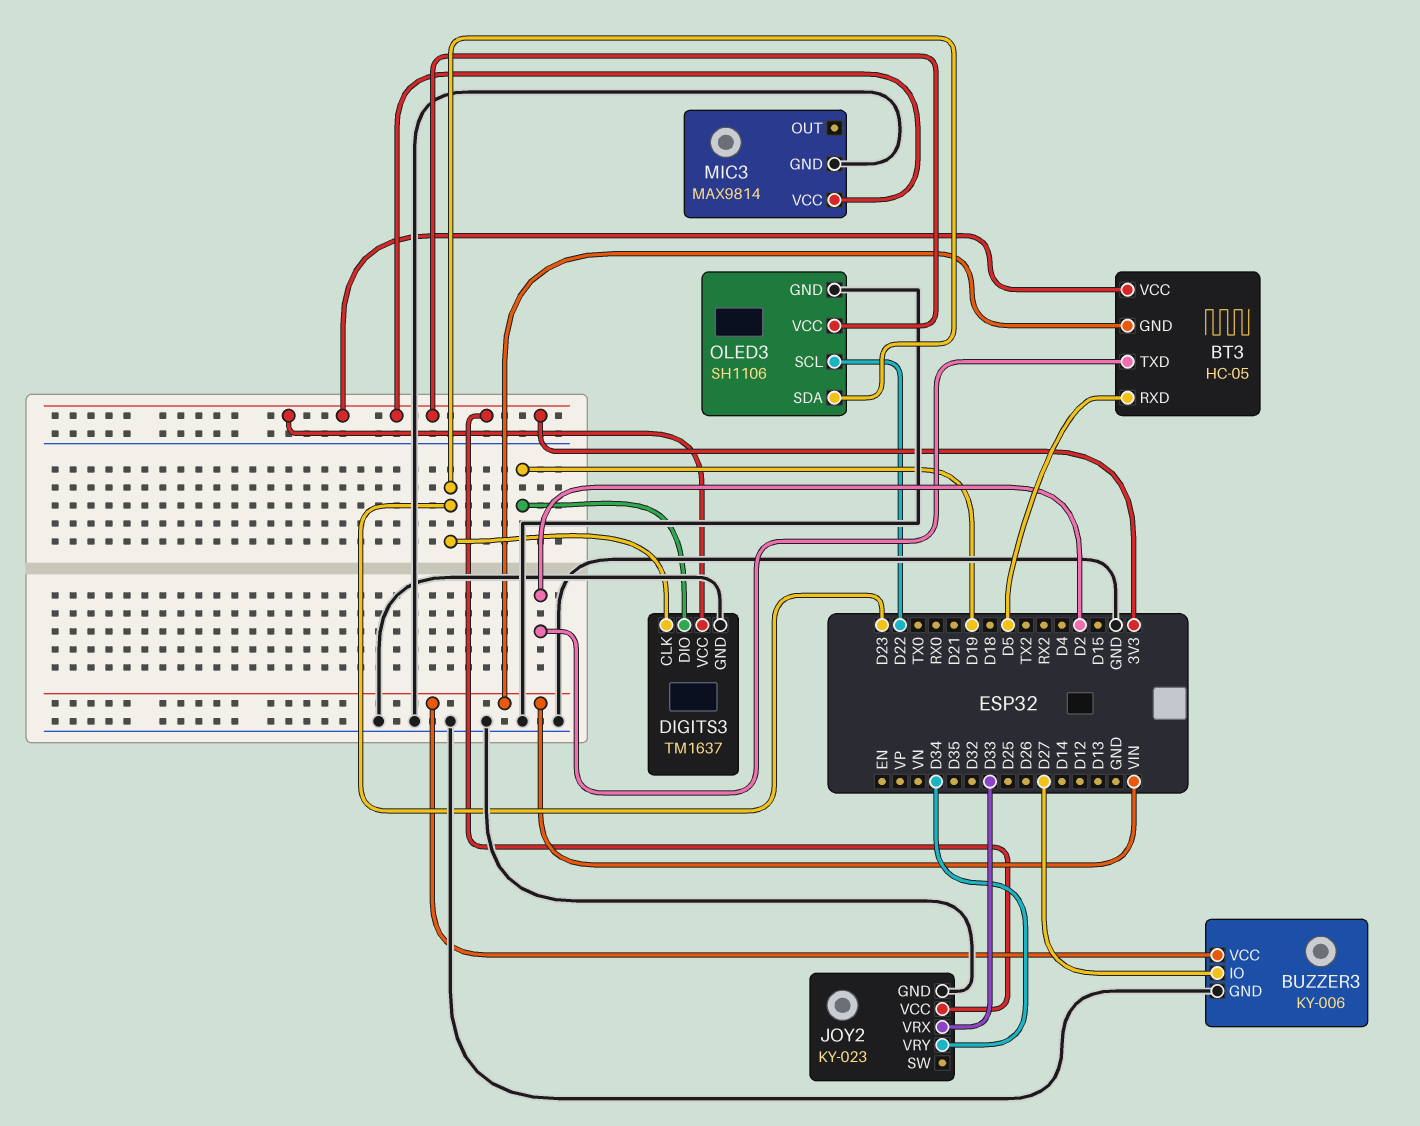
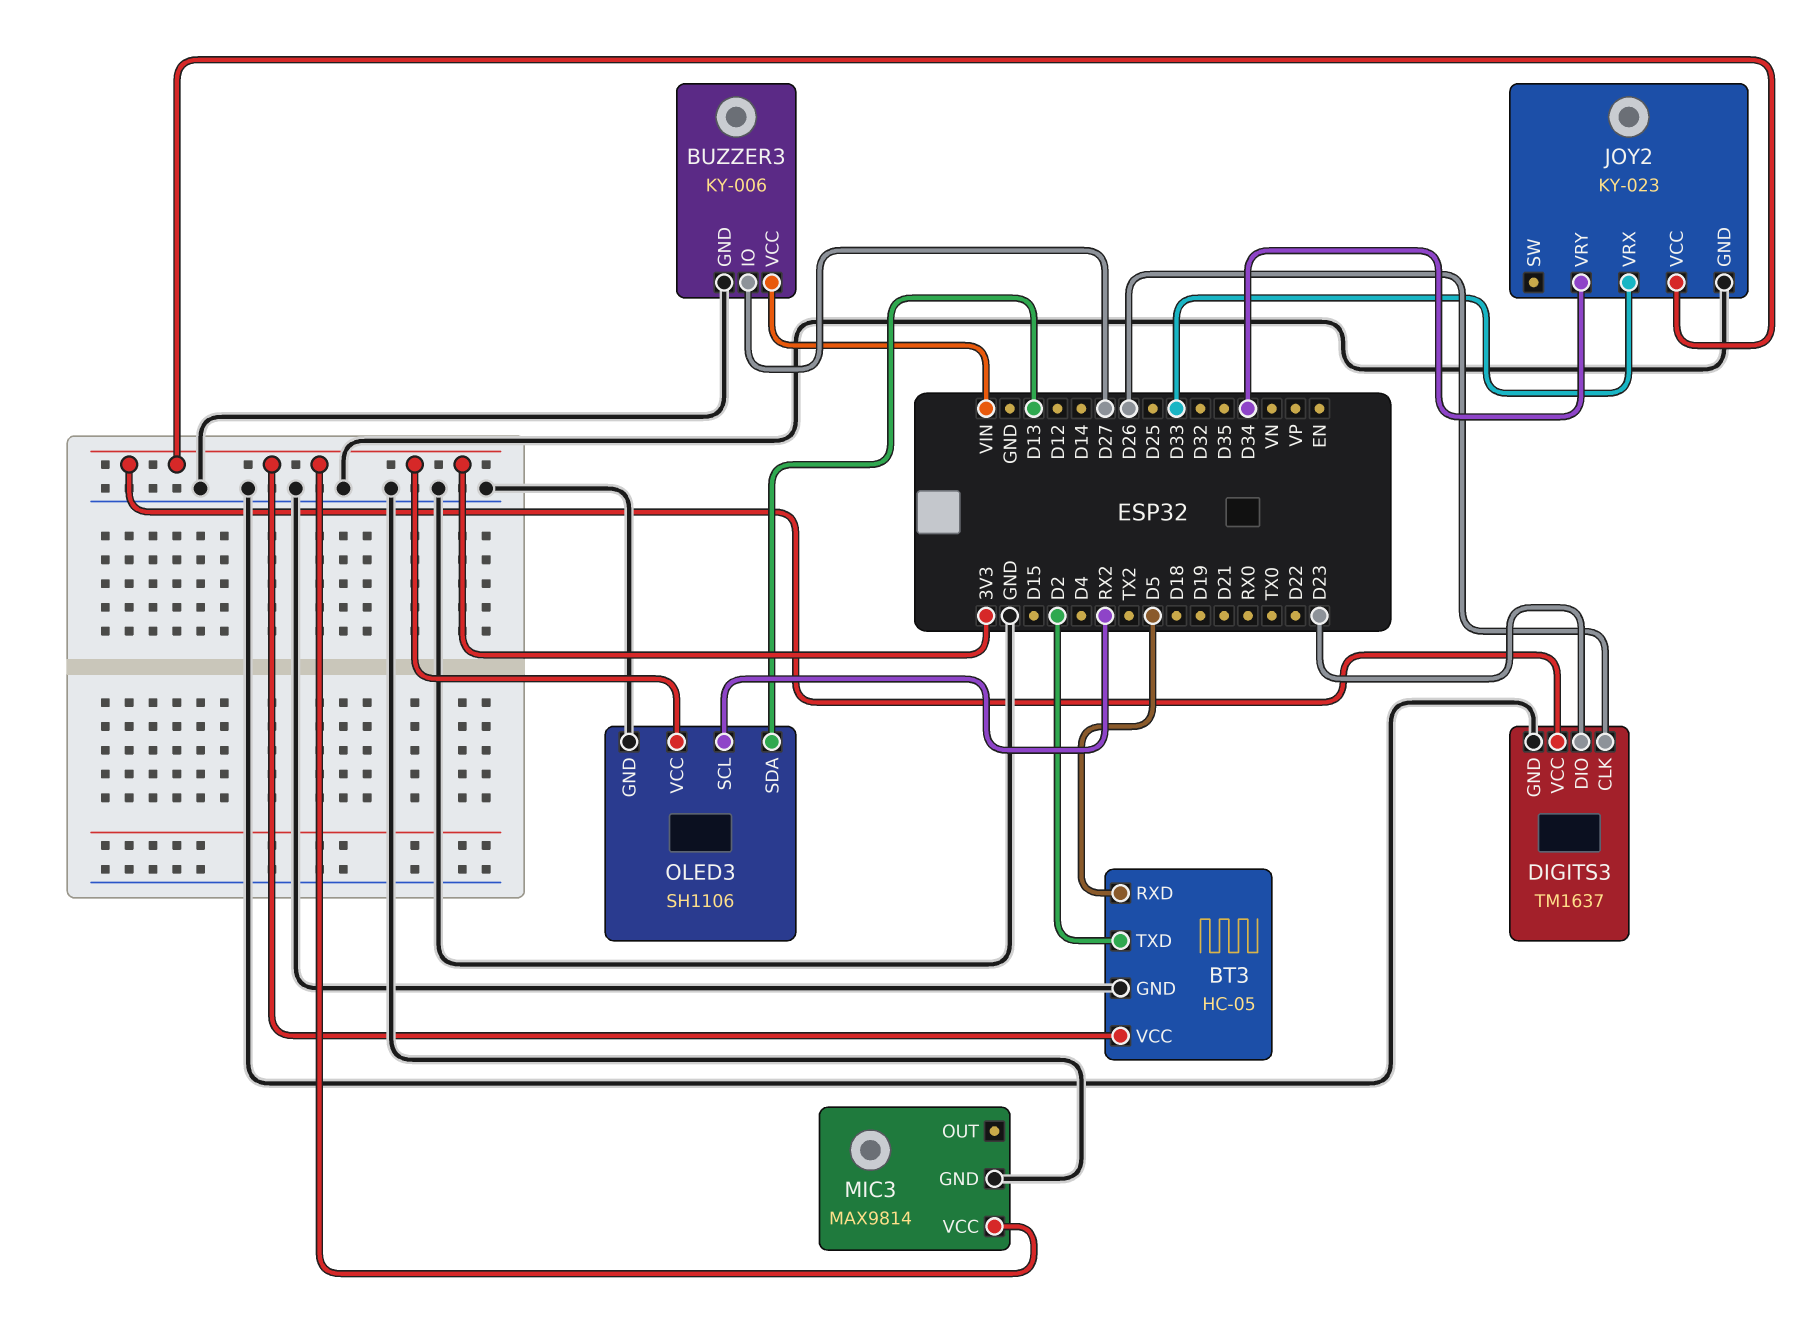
BT3 pin GND: VIN -> GND
DIGITS3 pin CLK: D23 -> D26
DIGITS3 pin DIO: D19 -> D23
OLED3 pin SCL: D22 -> RX2
OLED3 pin SDA: D23 -> D13

